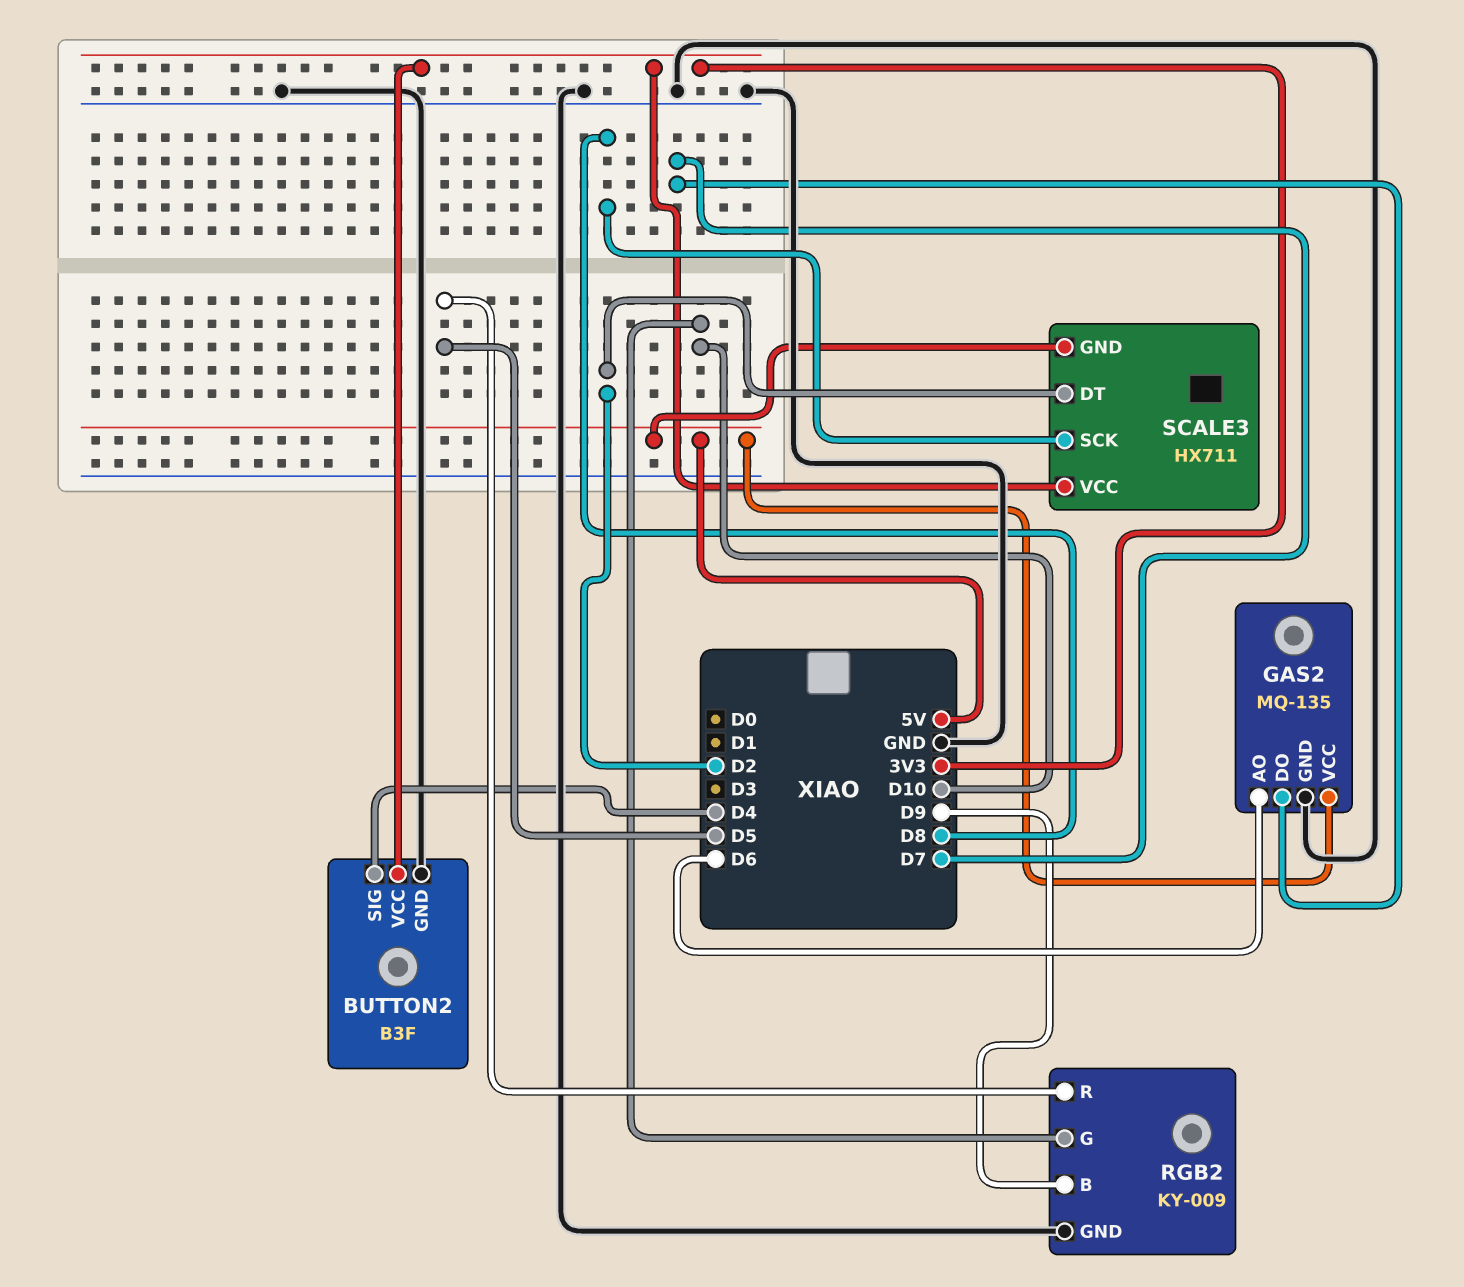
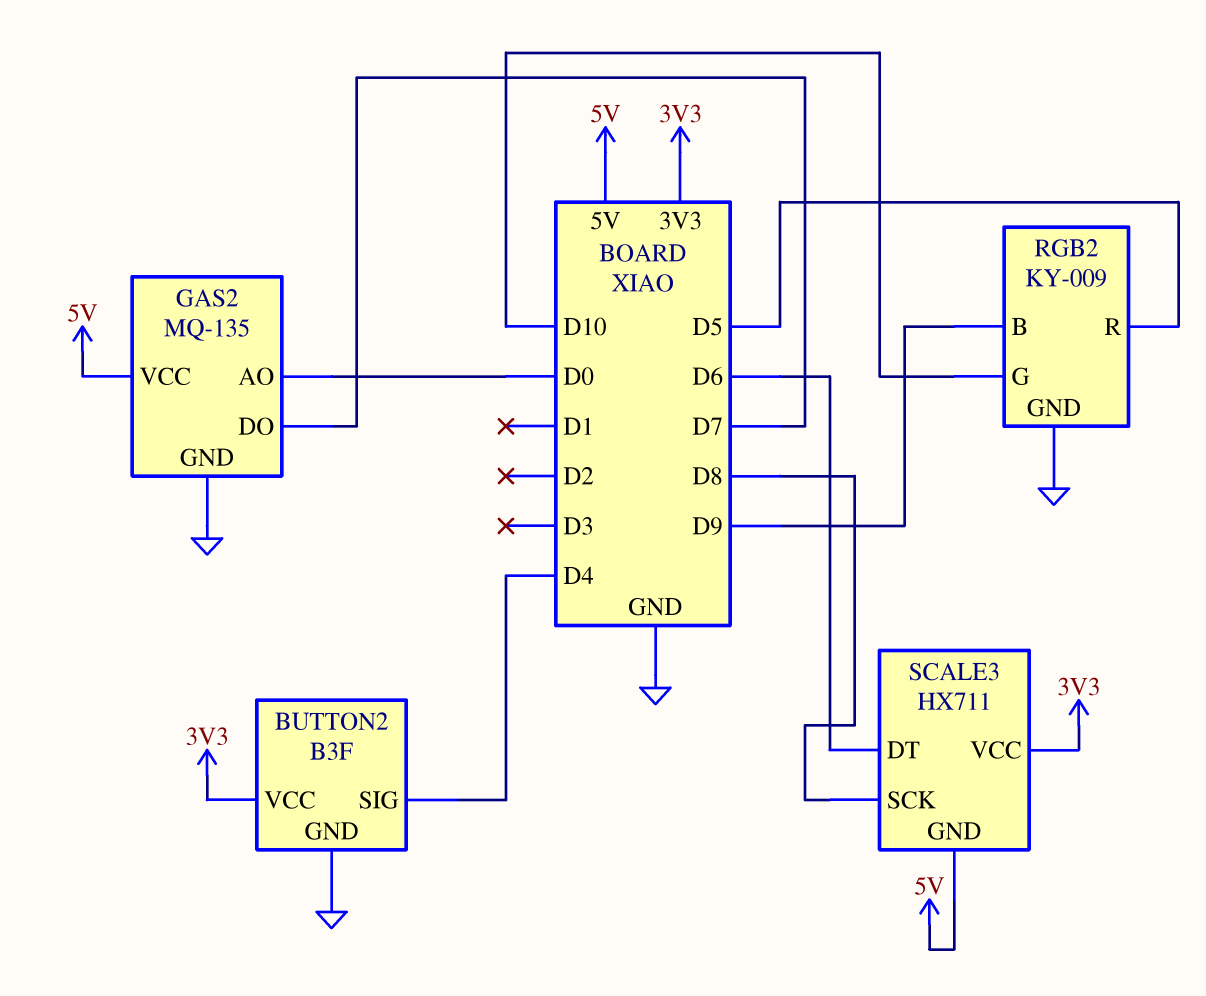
GAS2 pin AO: D6 -> D0
SCALE3 pin DT: D2 -> D6

